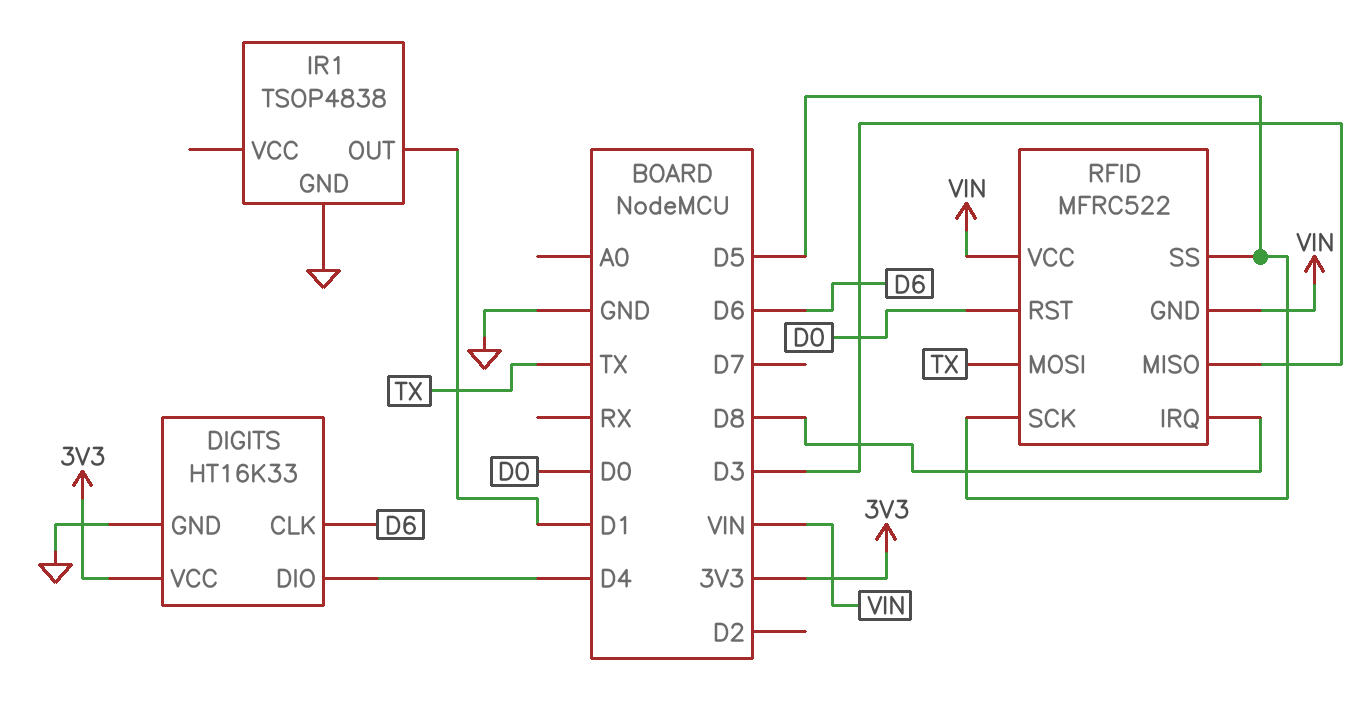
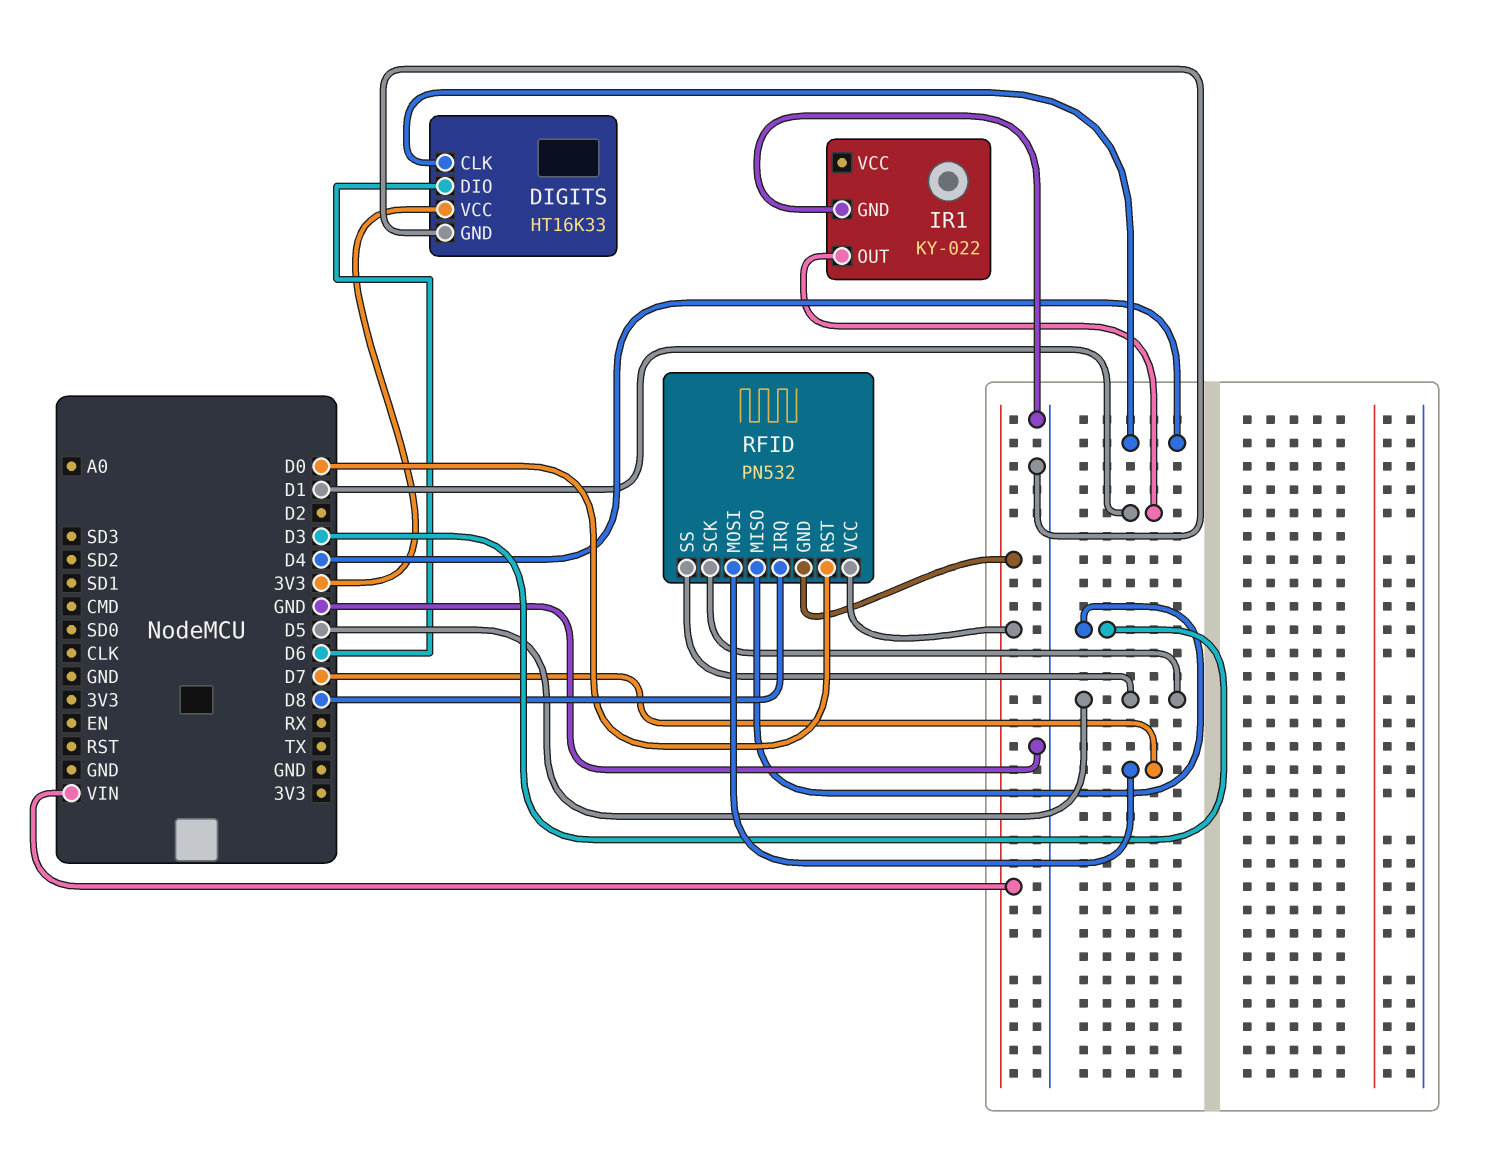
DIGITS pin CLK: D6 -> D4
DIGITS pin DIO: D4 -> D6
IR1: TSOP4838 -> KY-022
RFID: MFRC522 -> PN532
RFID pin MOSI: TX -> D7

